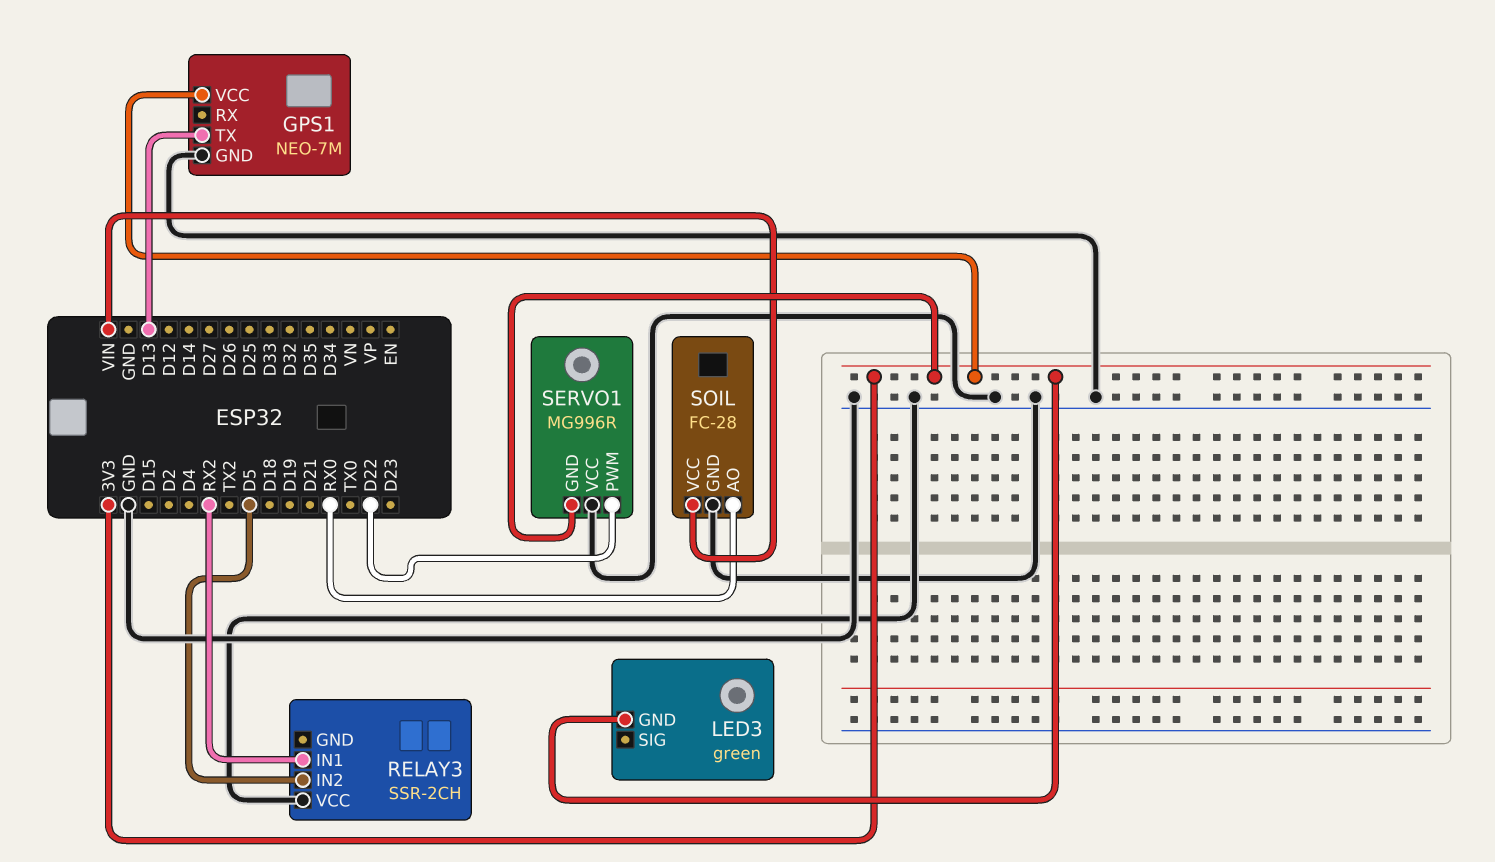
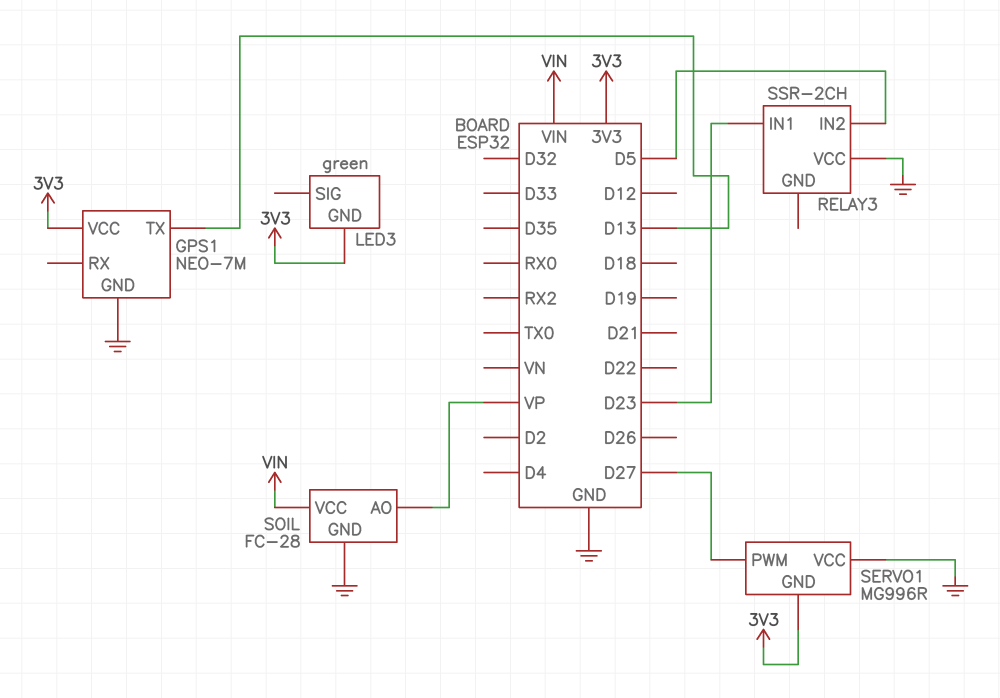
RELAY3 pin IN1: RX2 -> D23
SERVO1 pin PWM: D22 -> D27
SOIL pin AO: RX0 -> VP

